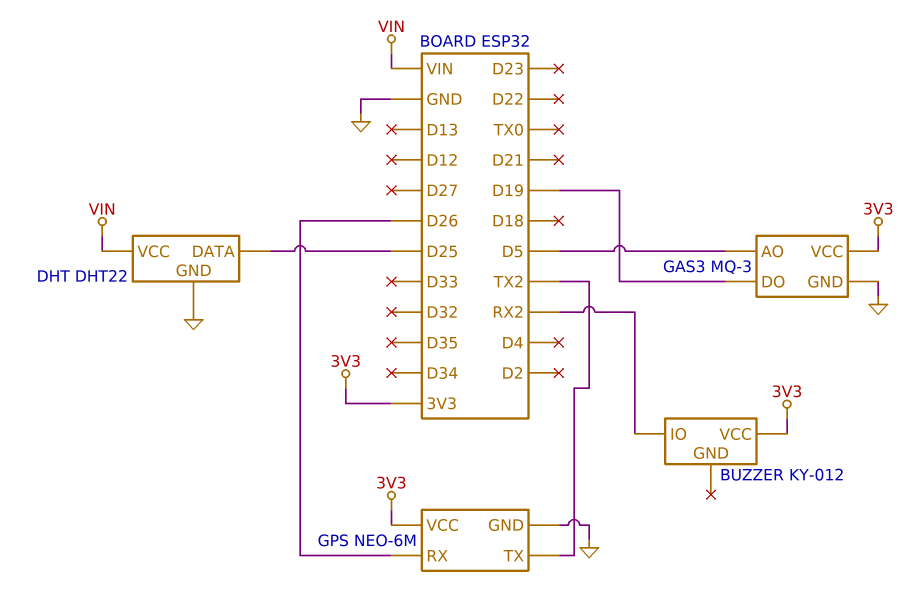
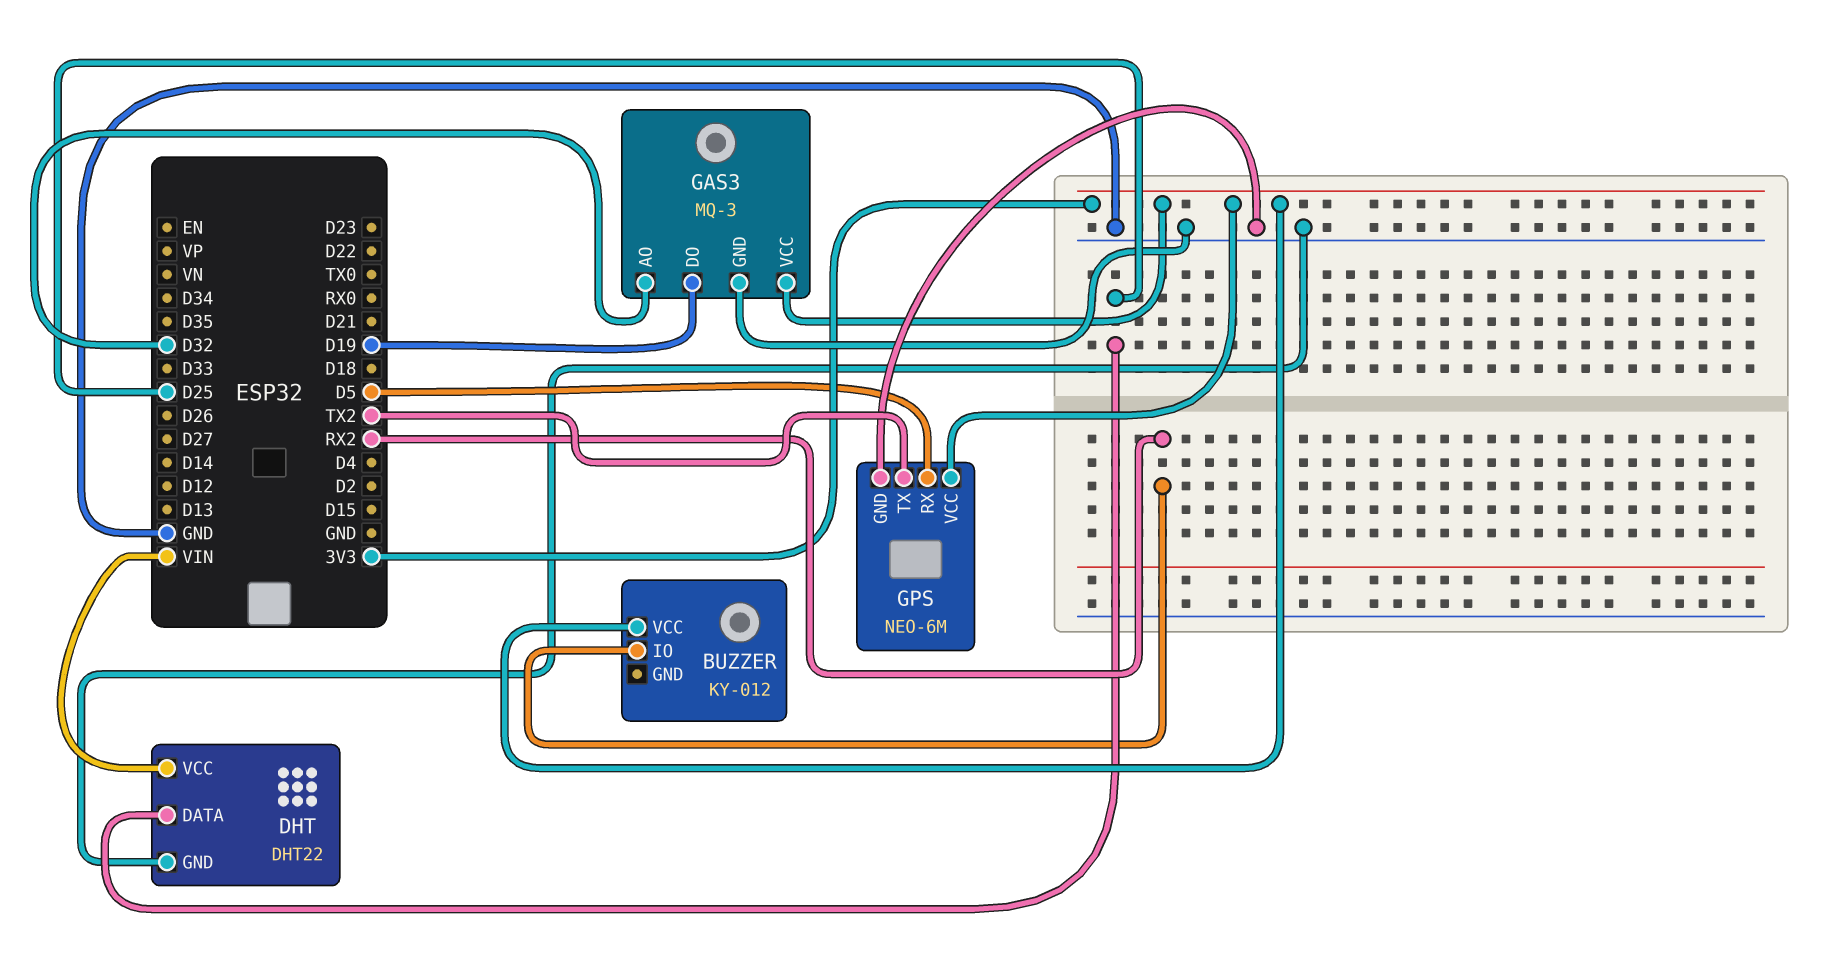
GAS3 pin AO: D5 -> D32
GPS pin RX: D26 -> D5

